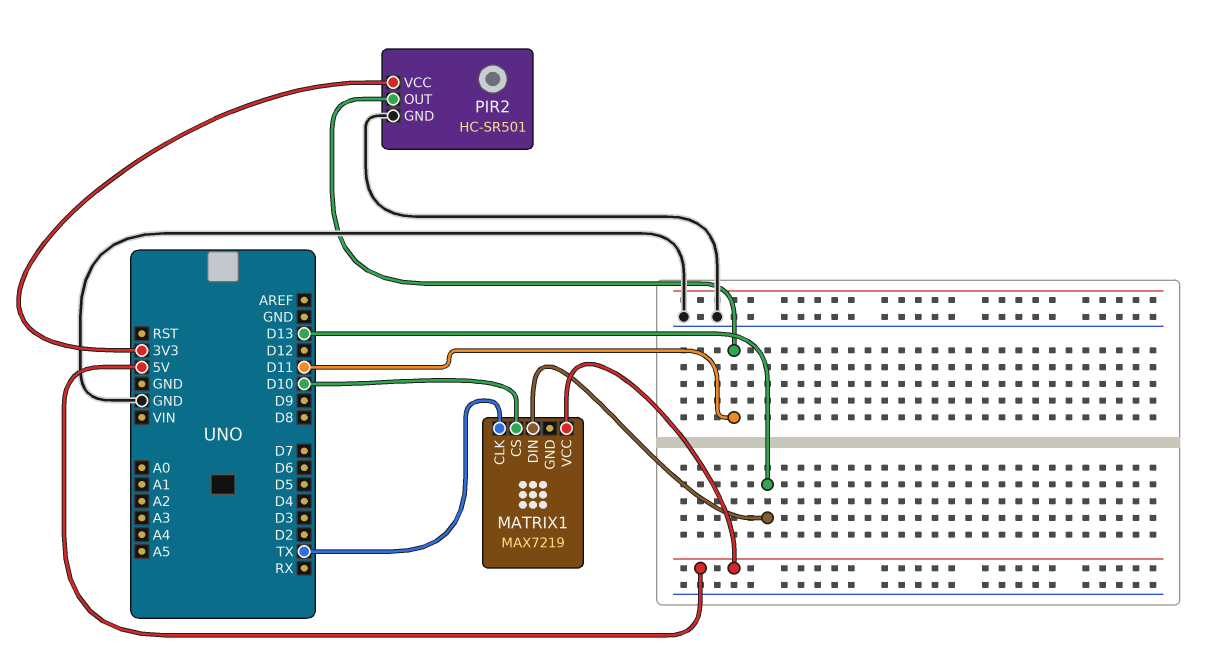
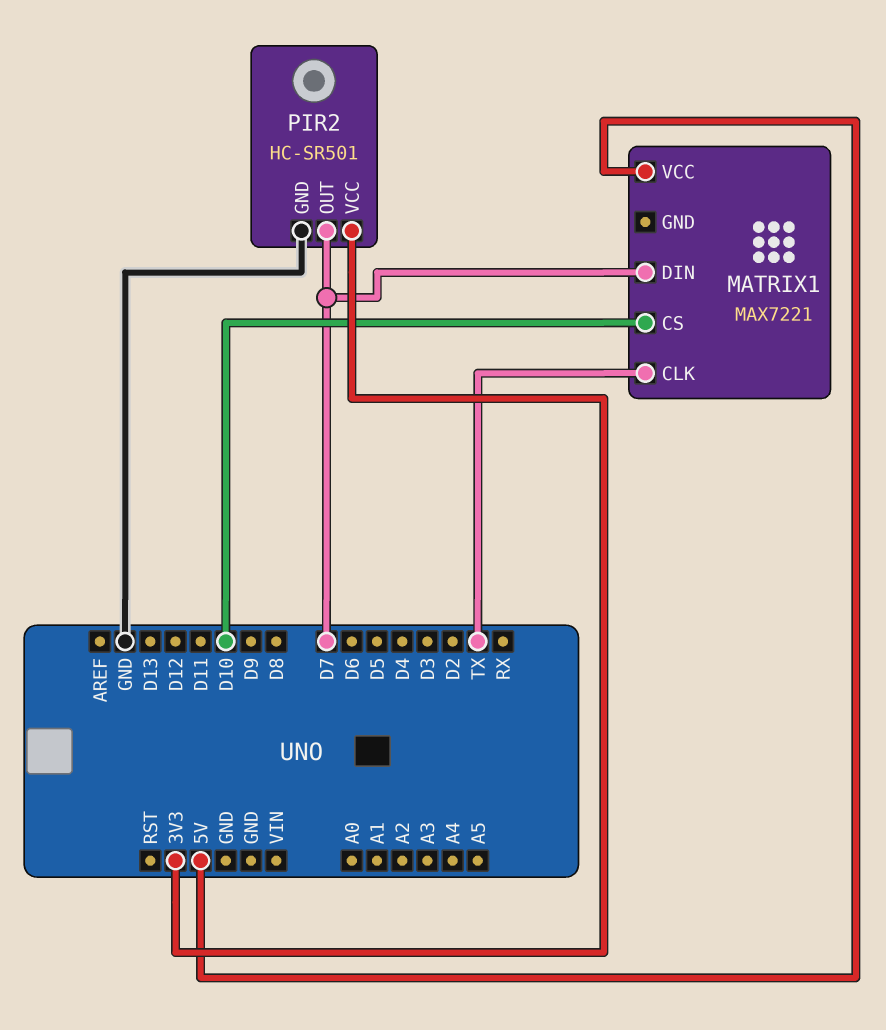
MATRIX1: MAX7219 -> MAX7221
MATRIX1 pin DIN: D13 -> D7
PIR2 pin OUT: D11 -> D7

